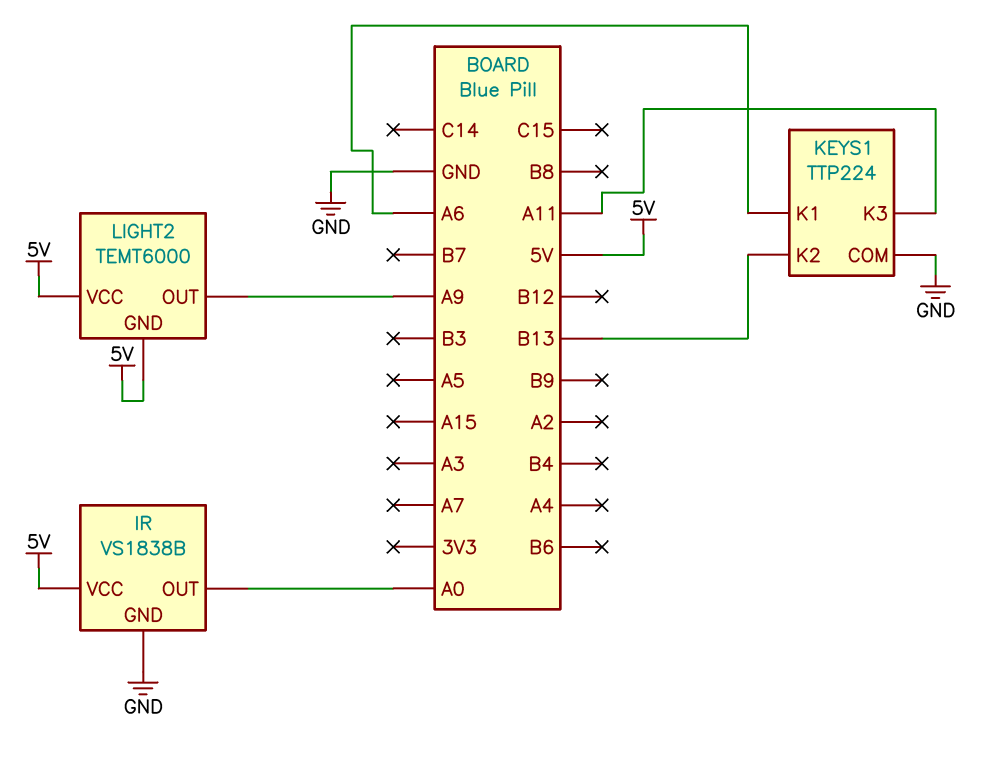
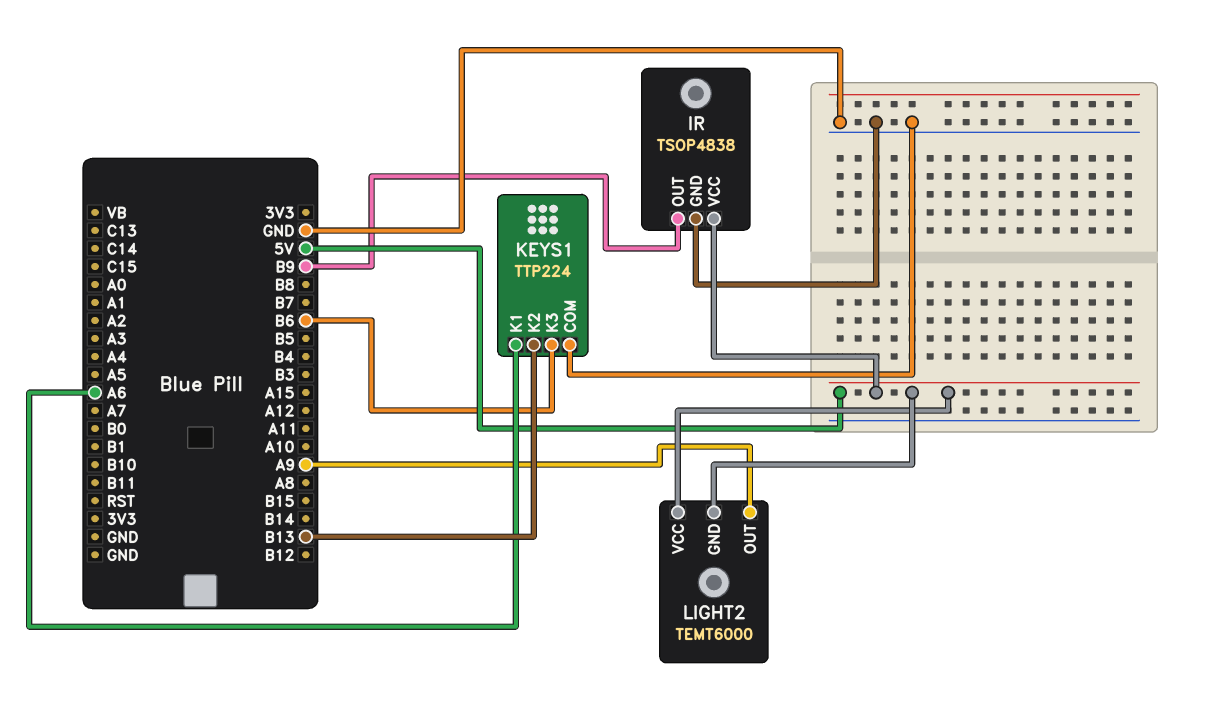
IR: VS1838B -> TSOP4838
IR pin OUT: A0 -> B9
KEYS1 pin K3: A11 -> B6

